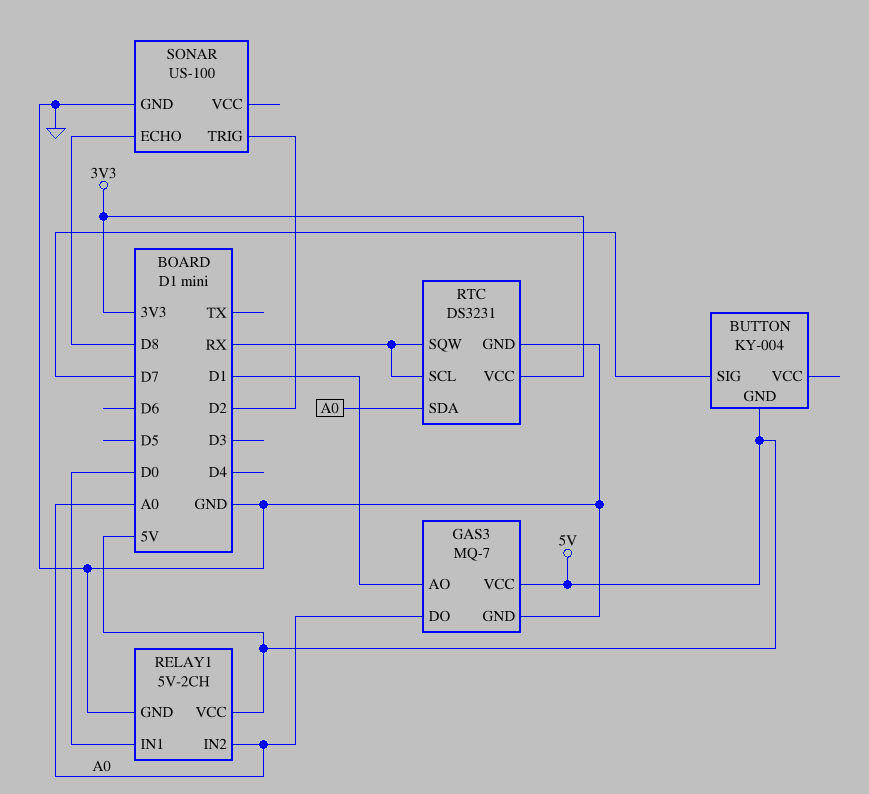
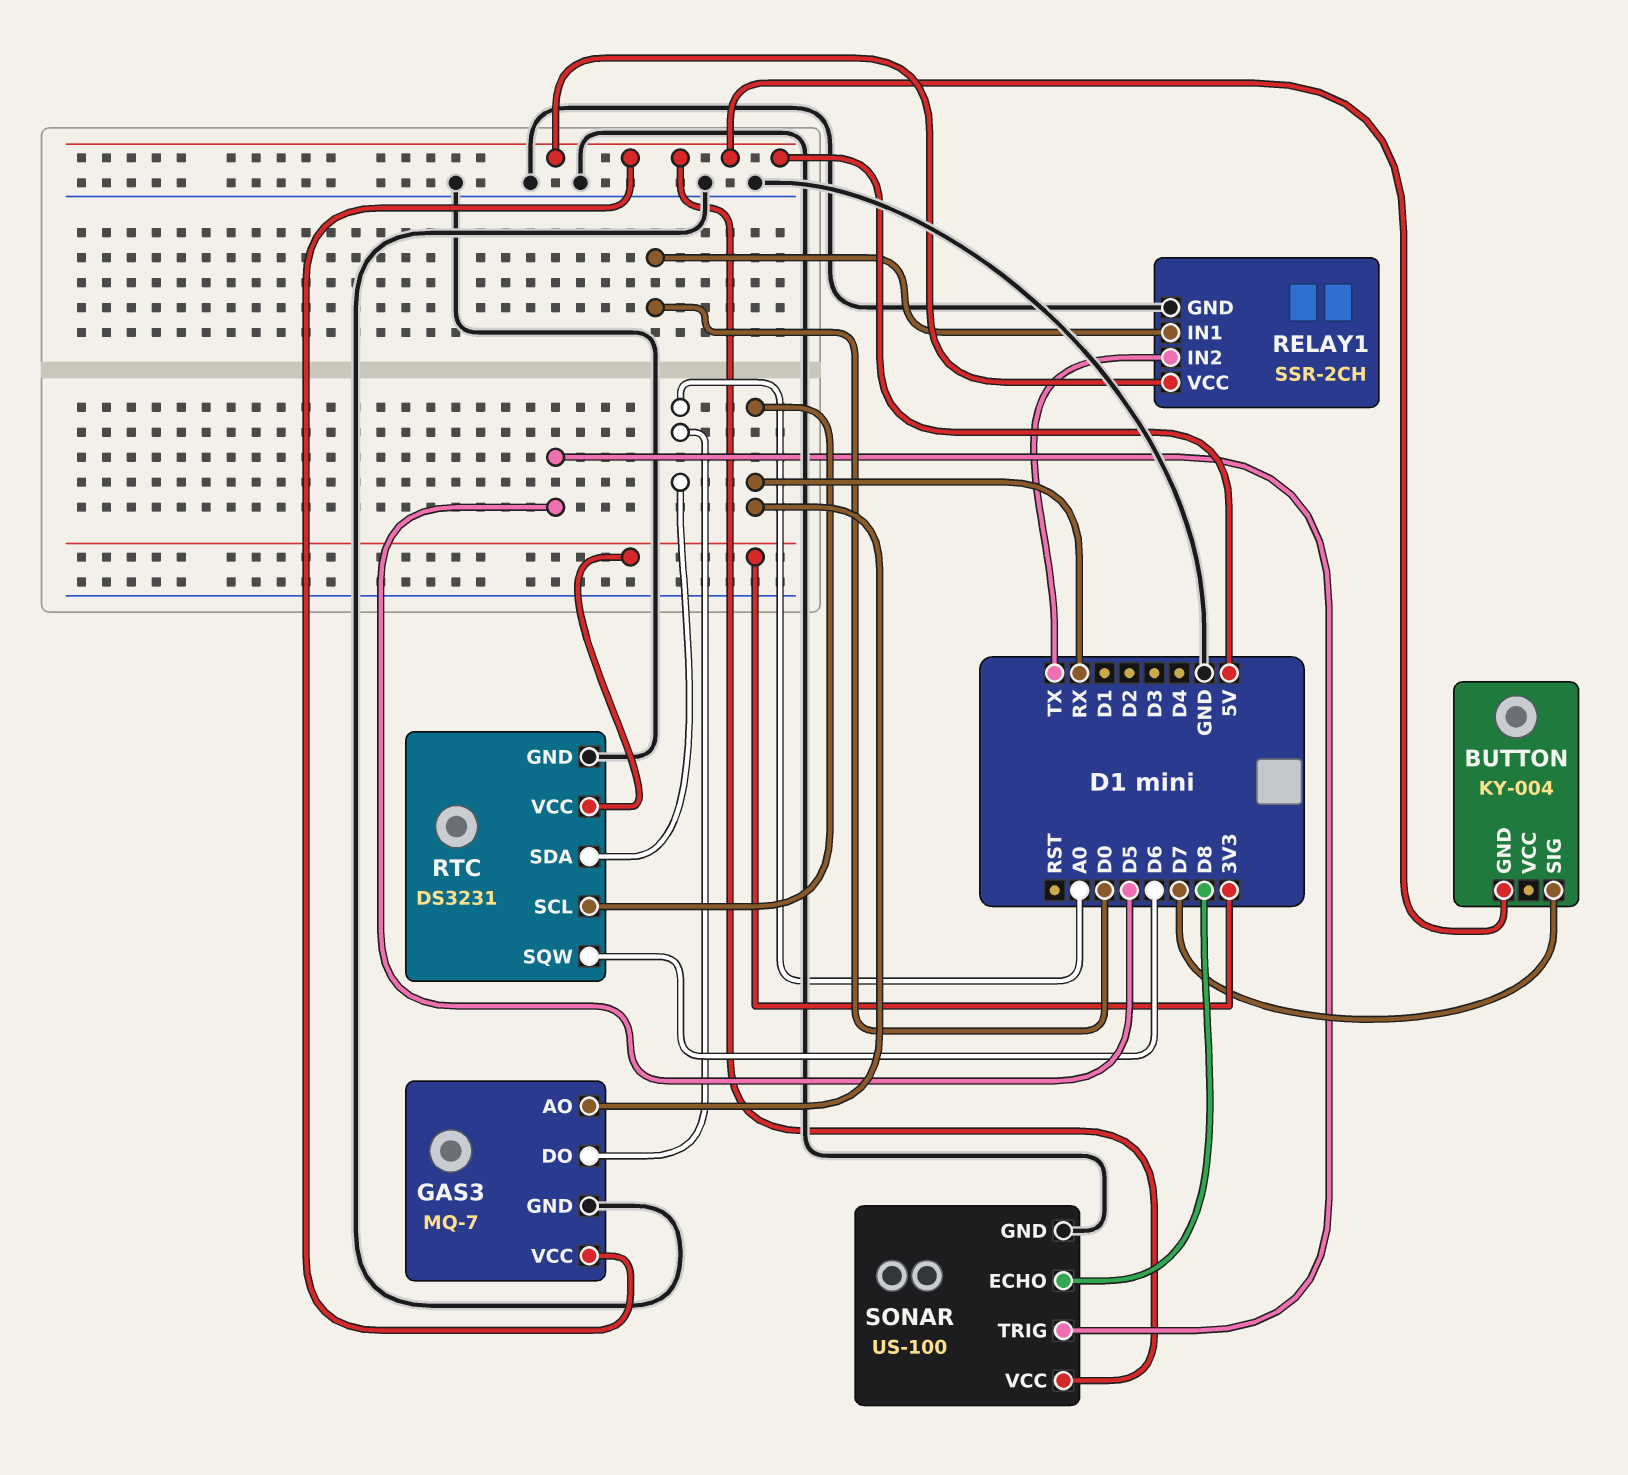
GAS3 pin AO: D1 -> RX
RELAY1: 5V-2CH -> SSR-2CH
RELAY1 pin IN2: A0 -> TX
RTC pin SQW: RX -> D6
SONAR pin TRIG: D2 -> D5
SONAR pin VCC: none -> 5V

